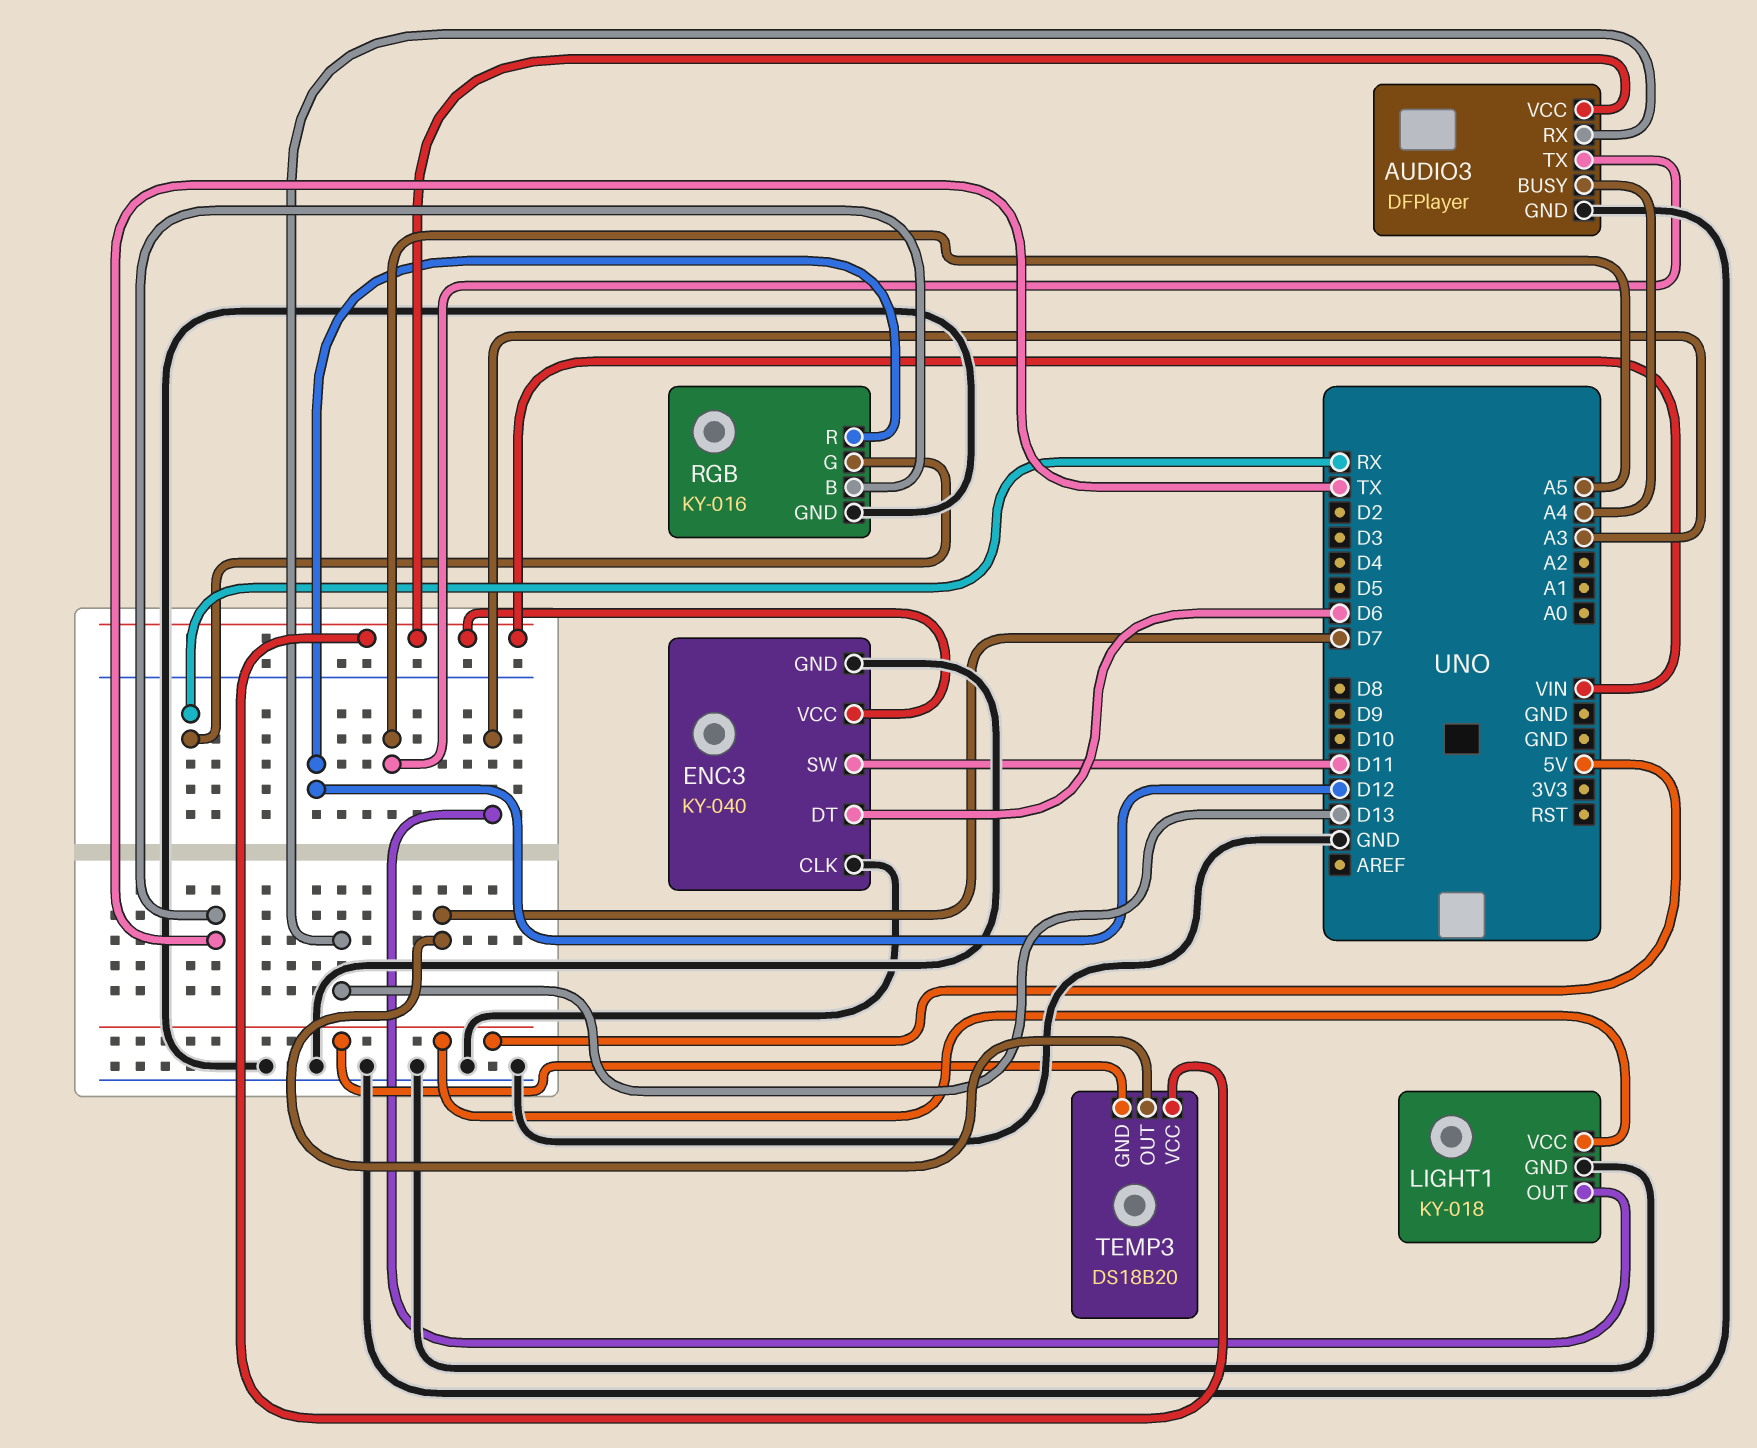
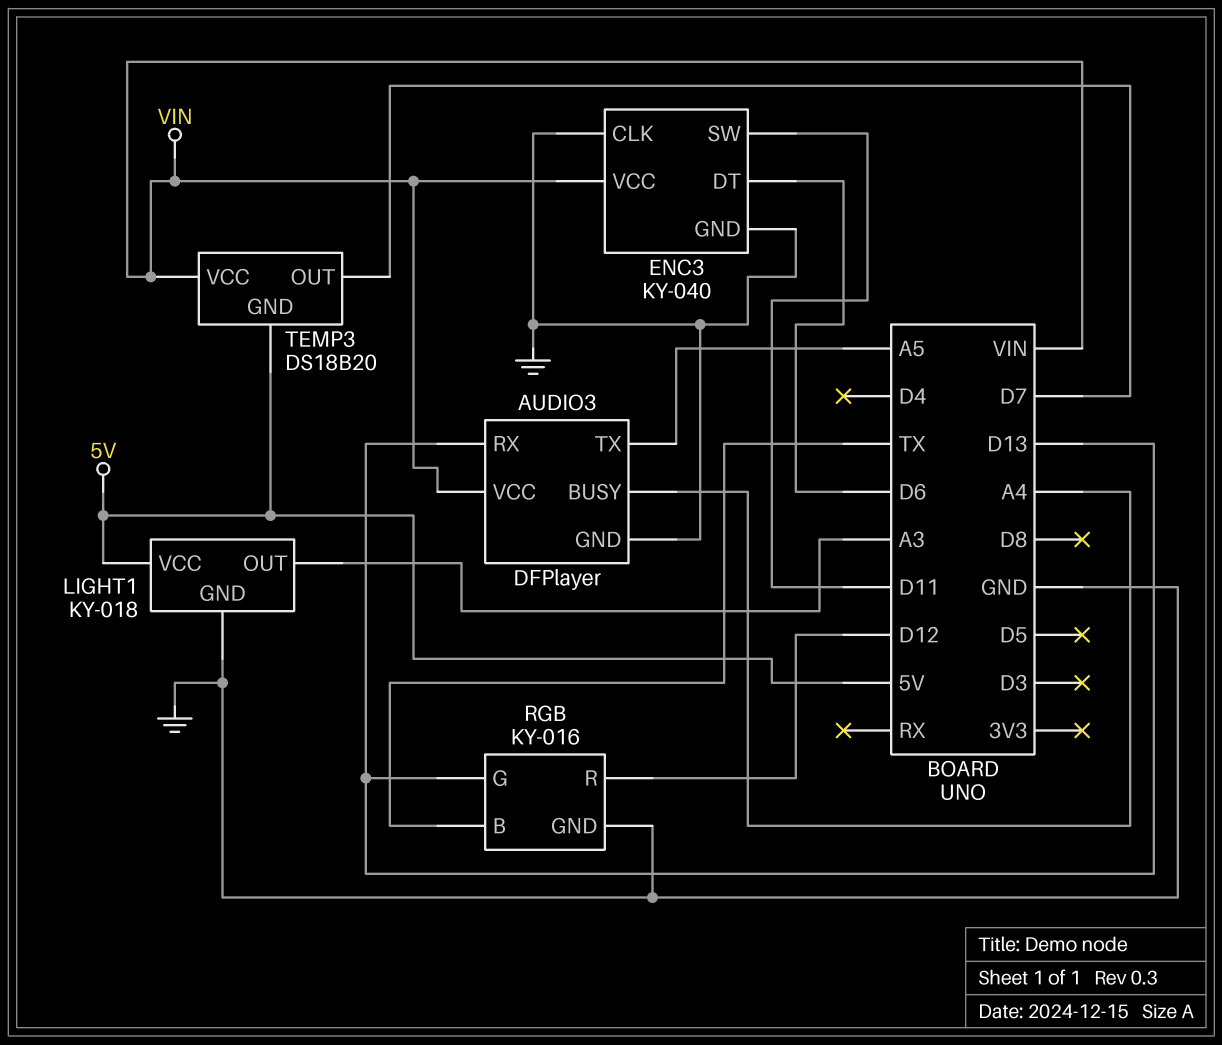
RGB pin G: RX -> D13

